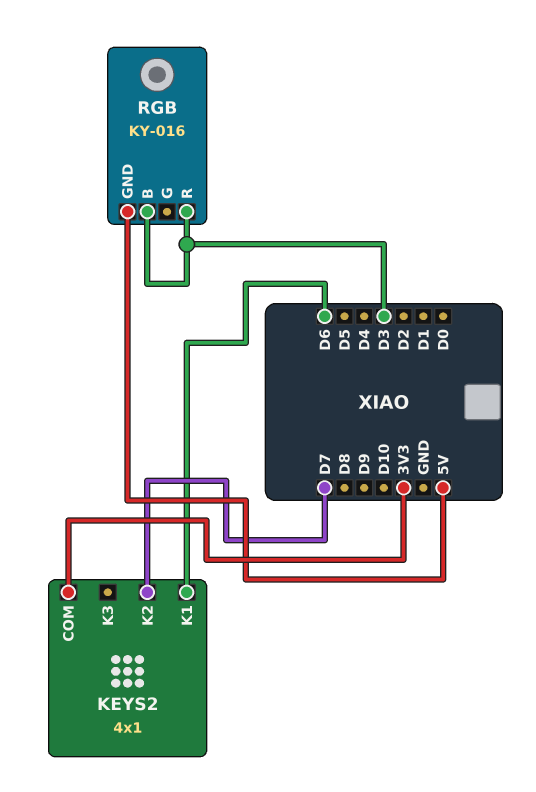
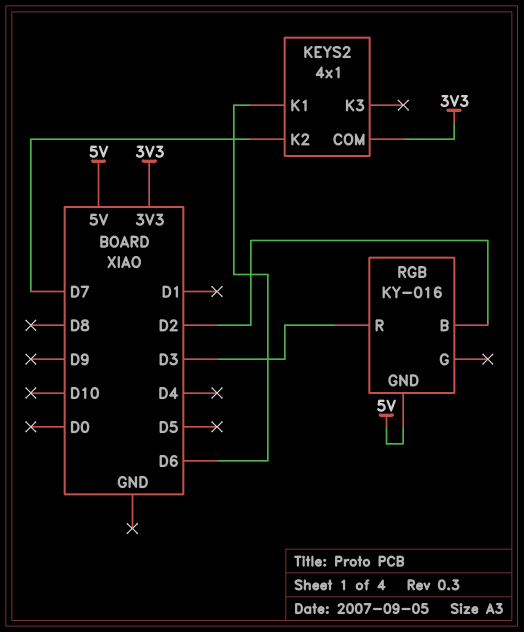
RGB pin B: D3 -> D2

